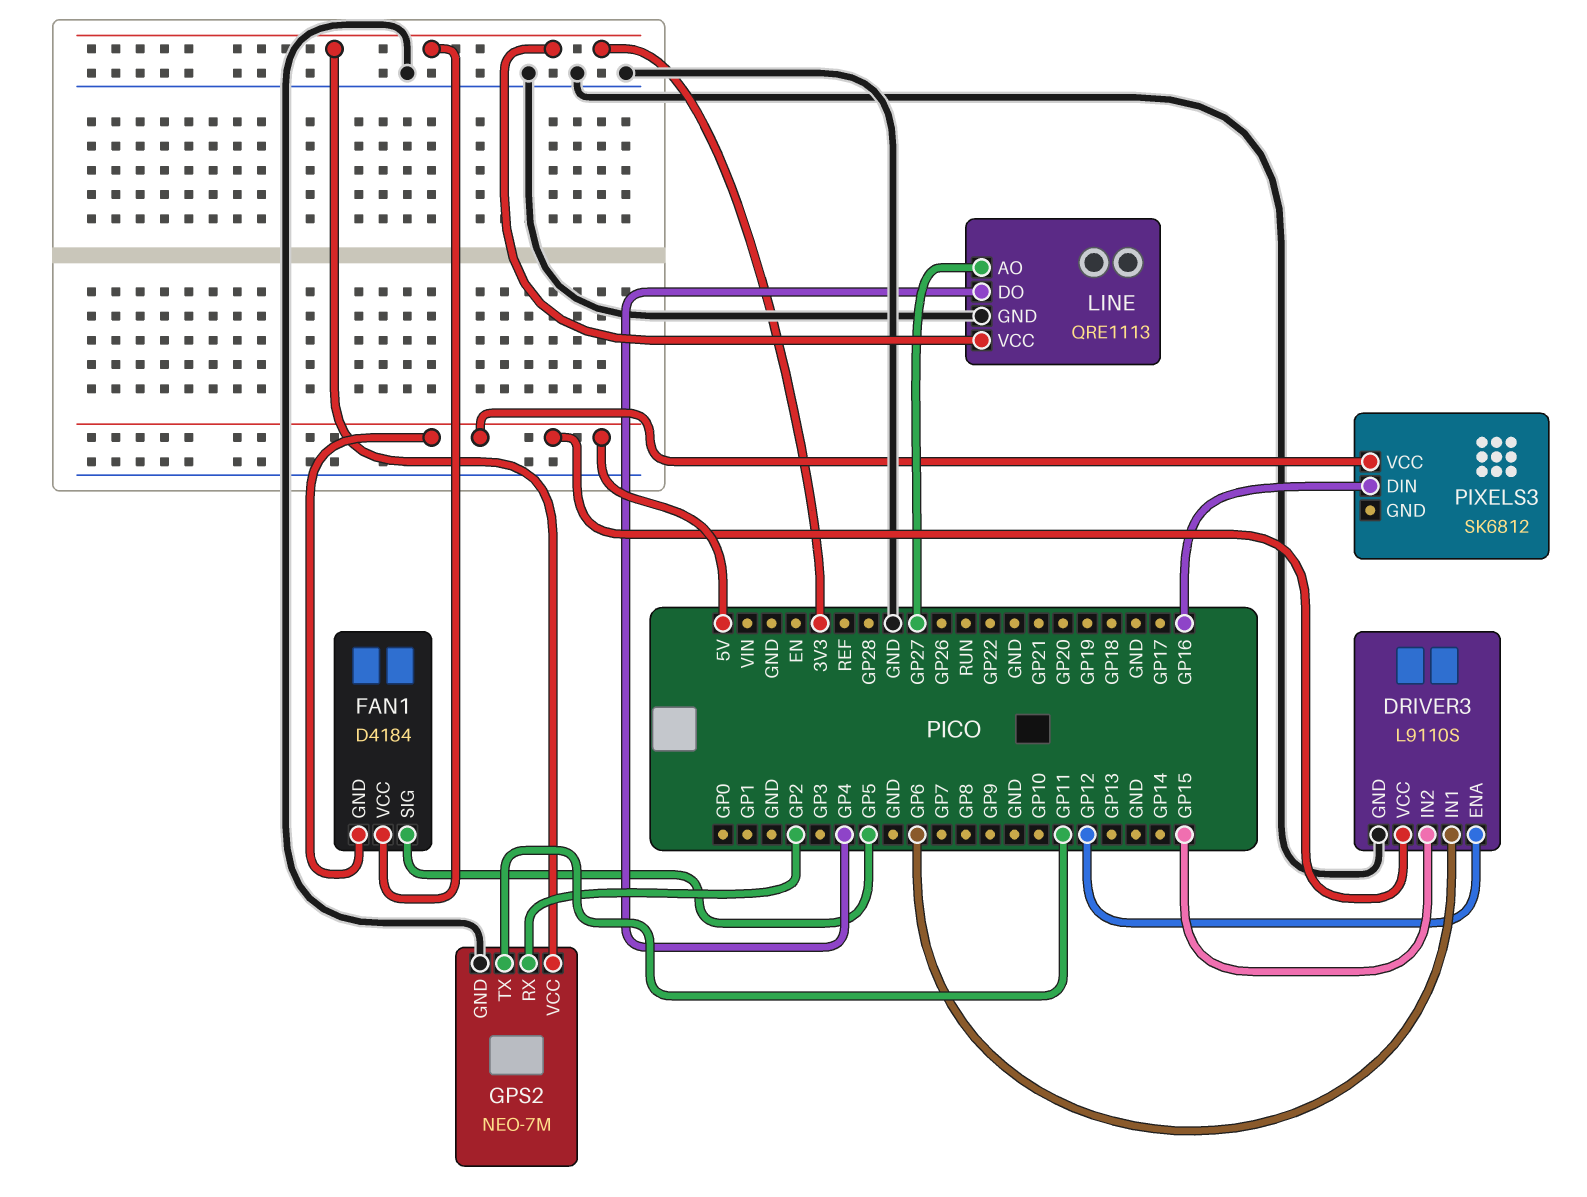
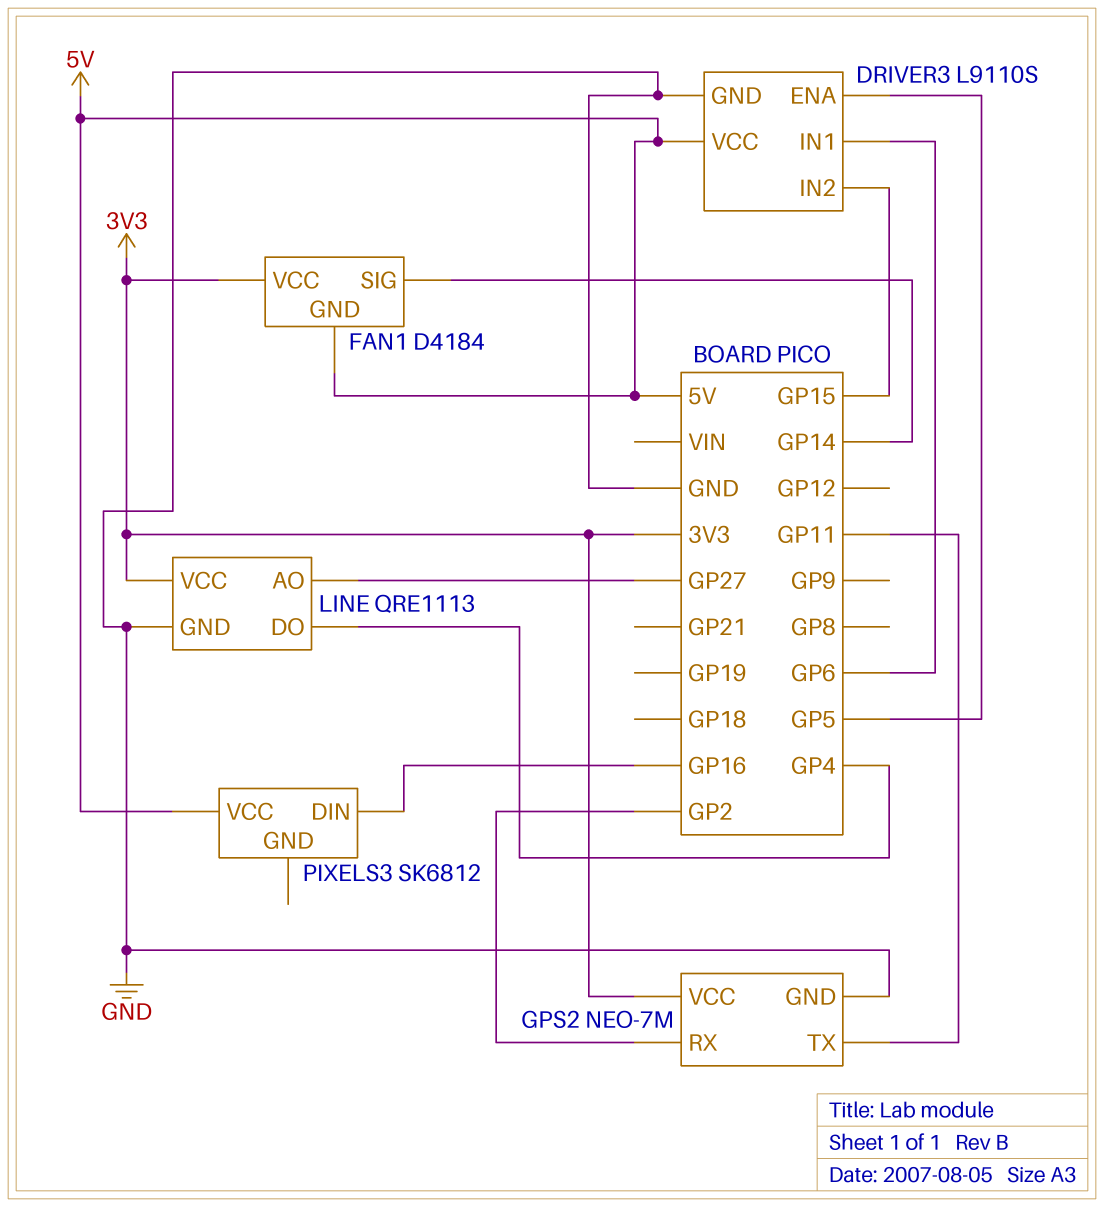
DRIVER3 pin ENA: GP12 -> GP5
FAN1 pin SIG: GP5 -> GP14

